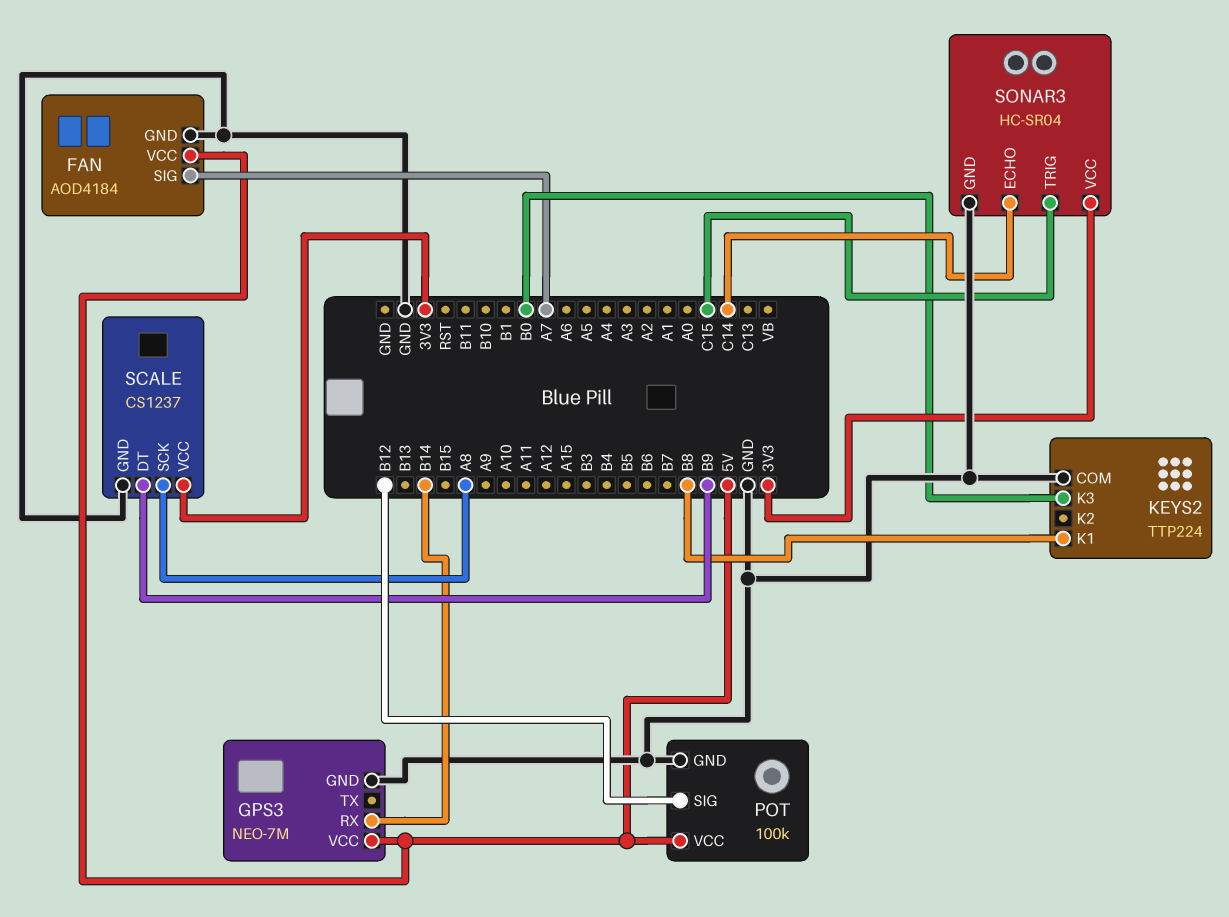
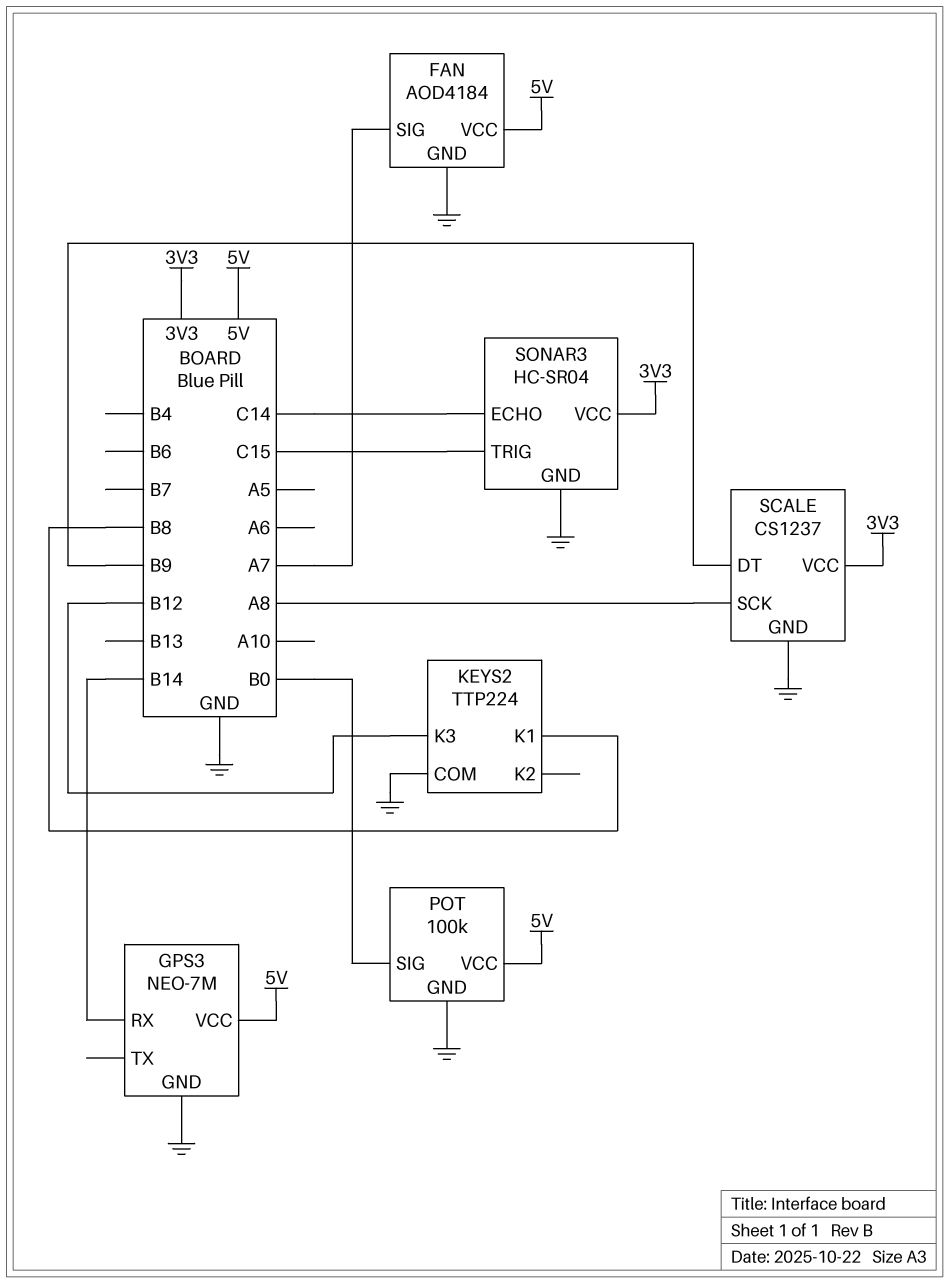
KEYS2 pin K3: B0 -> B12
POT pin SIG: B12 -> B0

